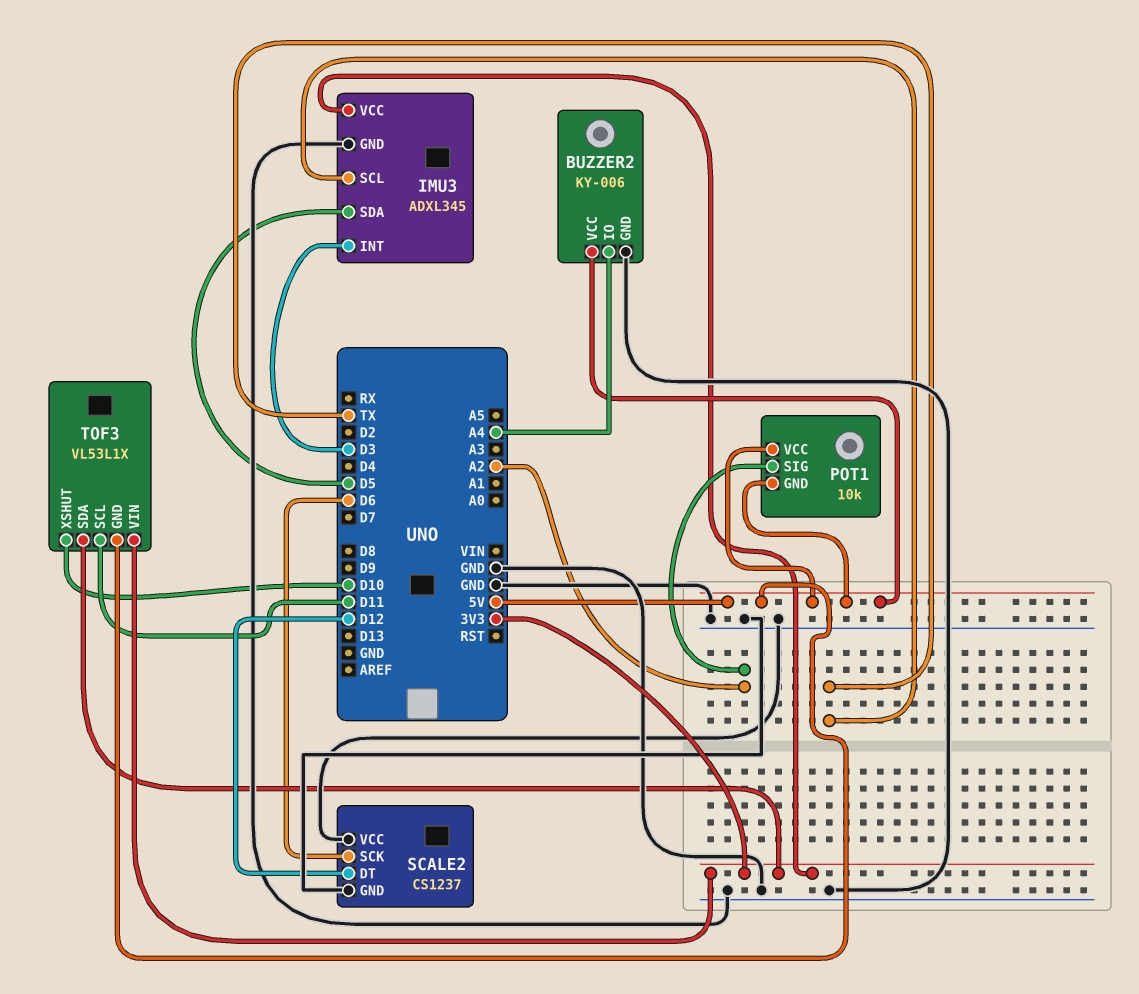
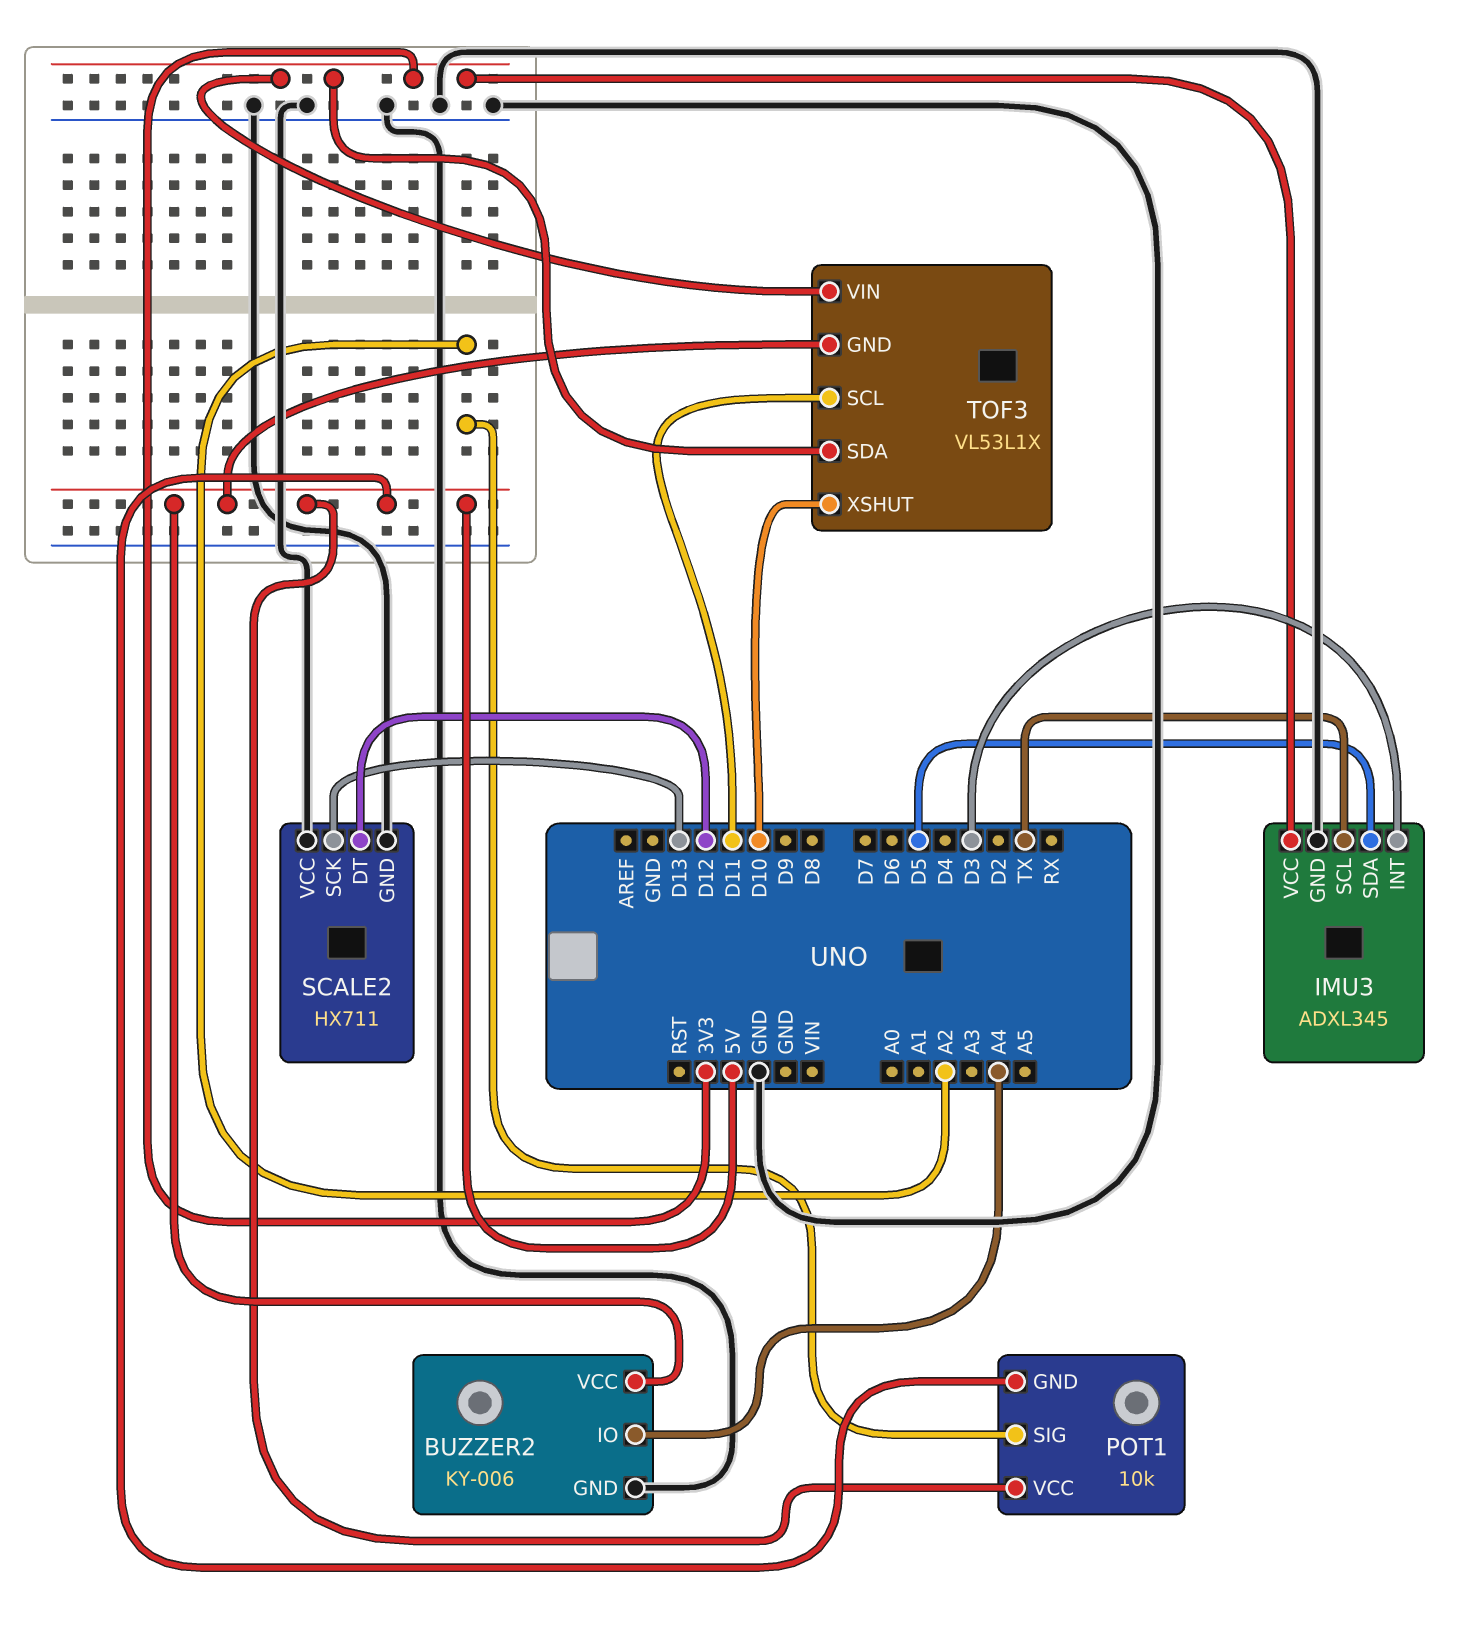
SCALE2: CS1237 -> HX711
SCALE2 pin SCK: D6 -> D13

